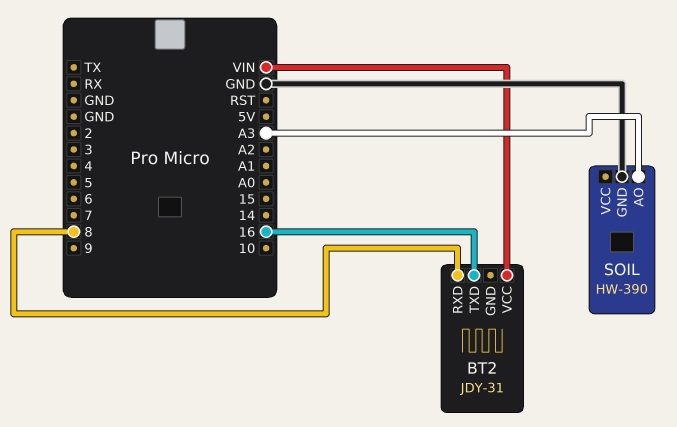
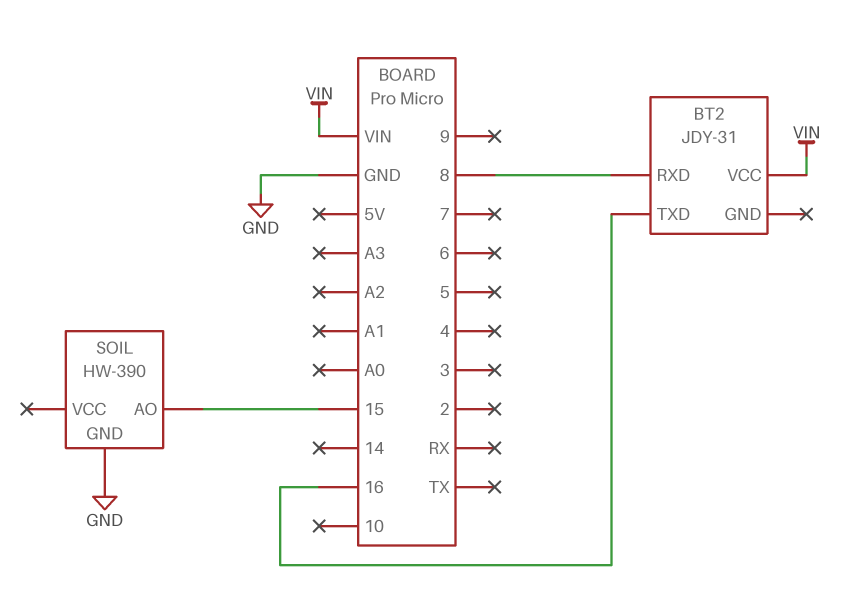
SOIL pin AO: A3 -> 15

